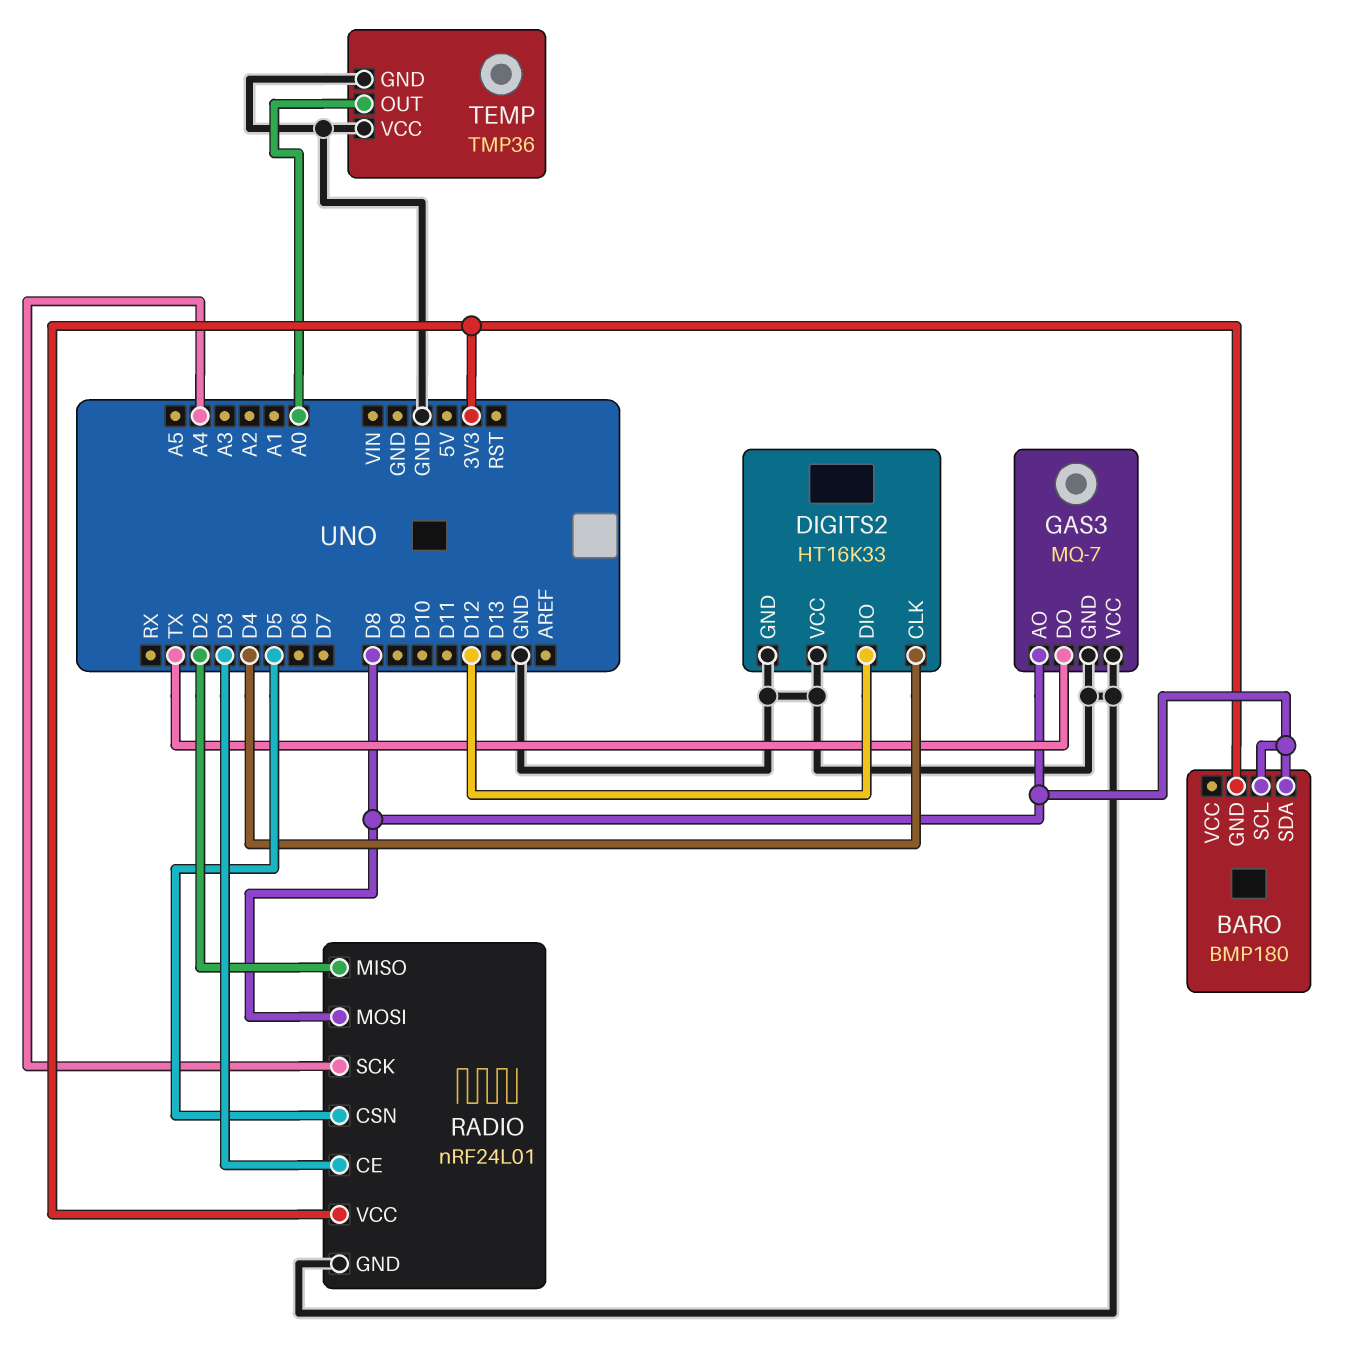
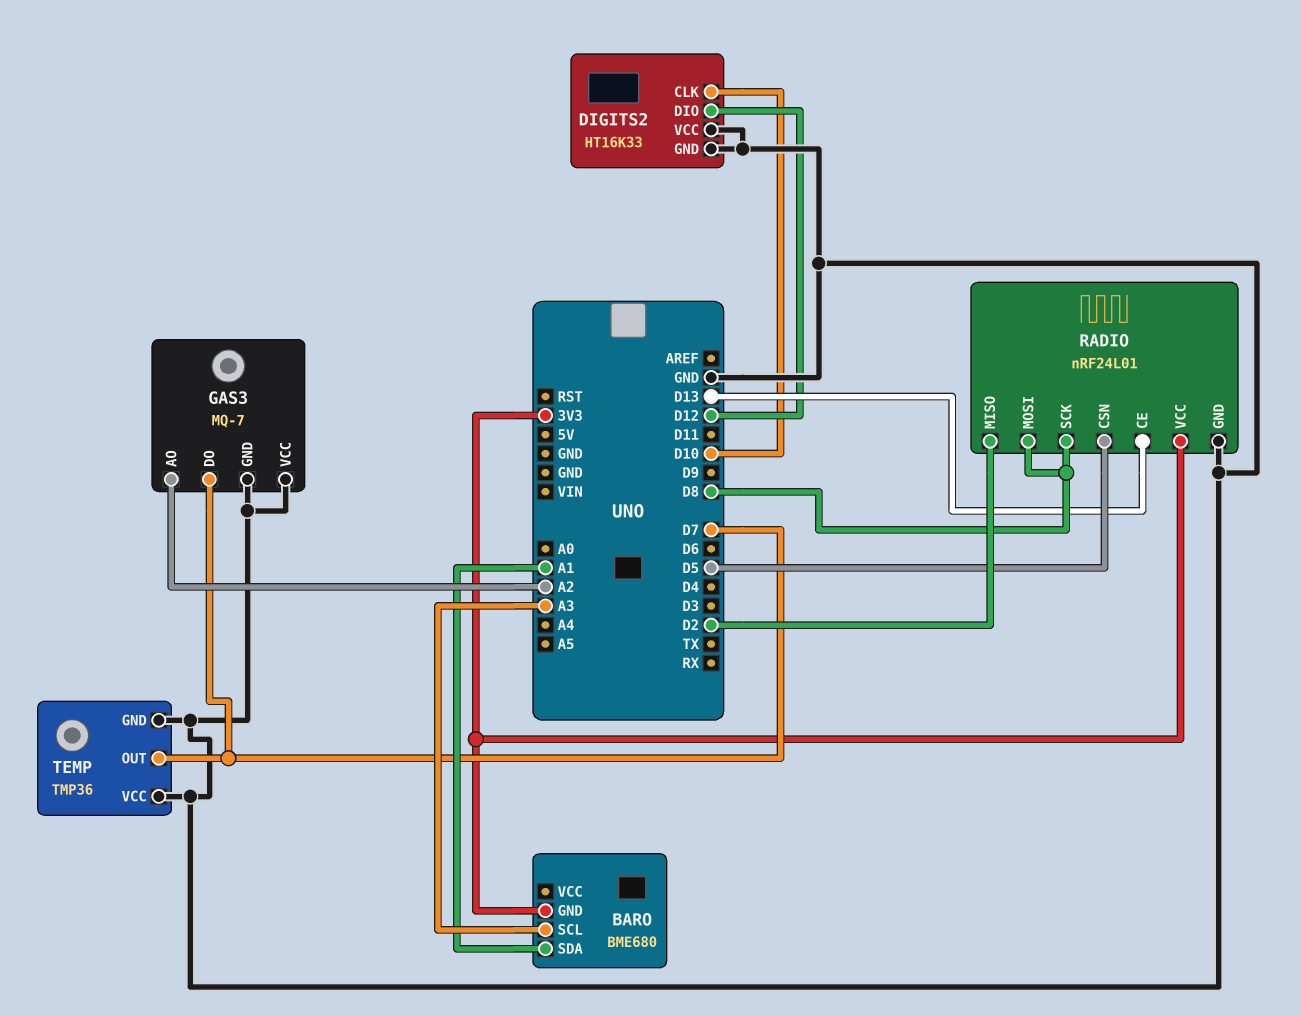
BARO: BMP180 -> BME680
BARO pin SCL: D8 -> A3
BARO pin SDA: D8 -> A1
DIGITS2 pin CLK: D4 -> D10
GAS3 pin AO: D8 -> A2
GAS3 pin DO: TX -> D7
RADIO pin CE: D3 -> D13
RADIO pin SCK: A4 -> D8
TEMP pin OUT: A0 -> D7

